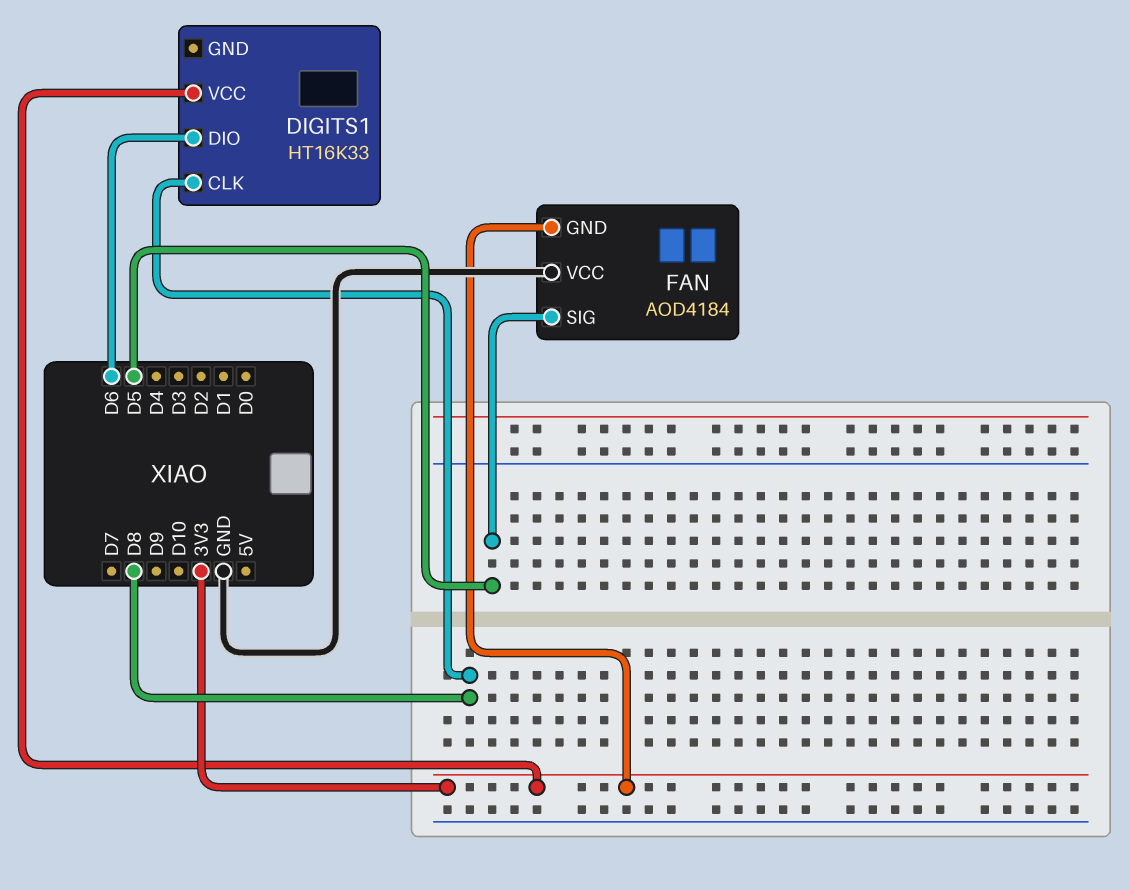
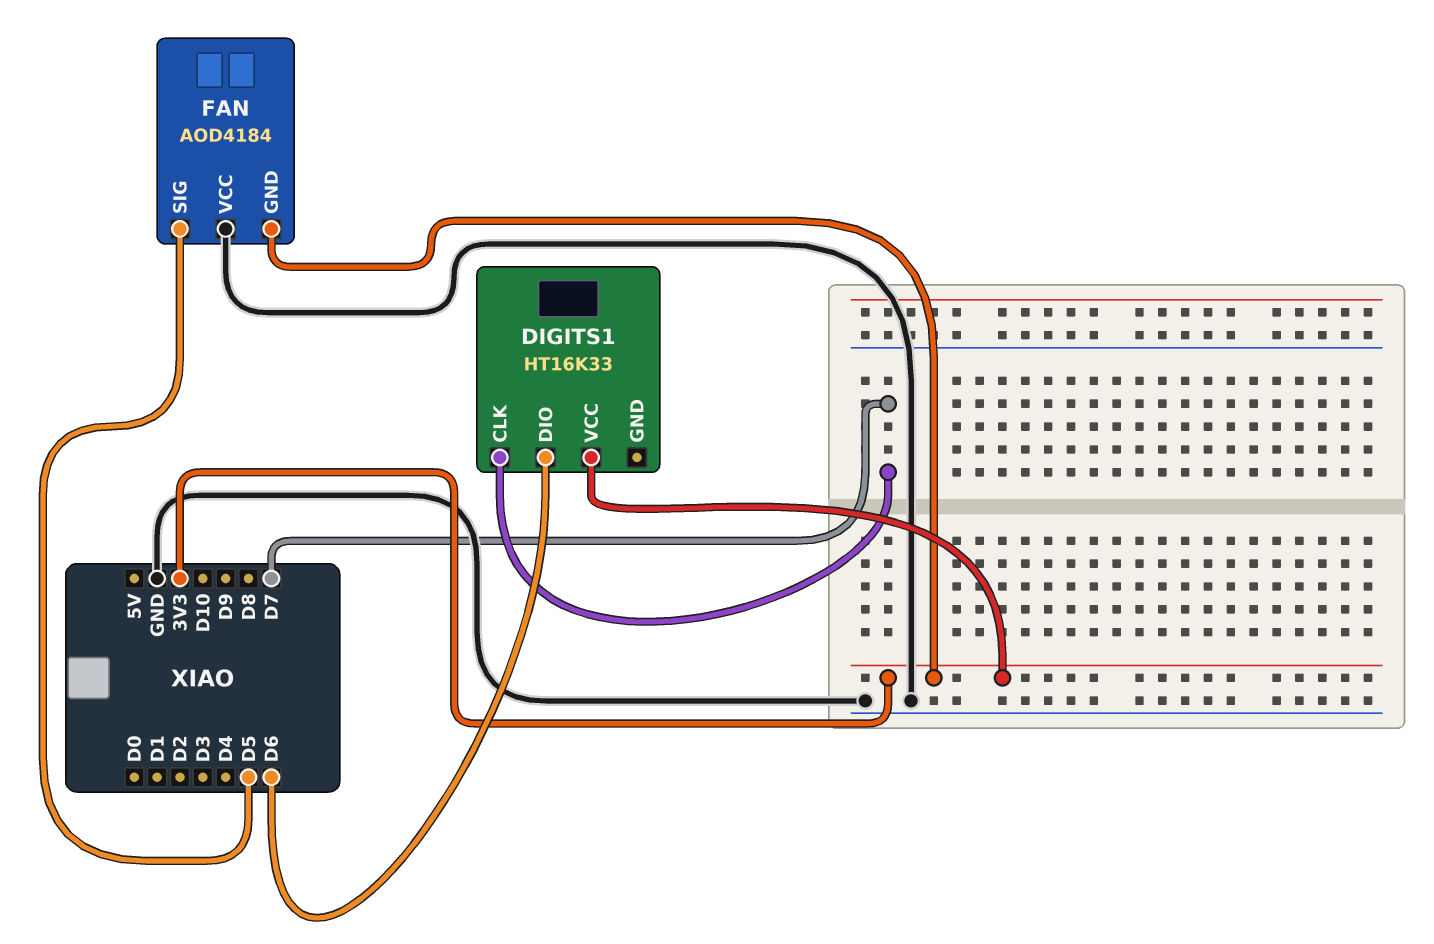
DIGITS1 pin CLK: D8 -> D7

